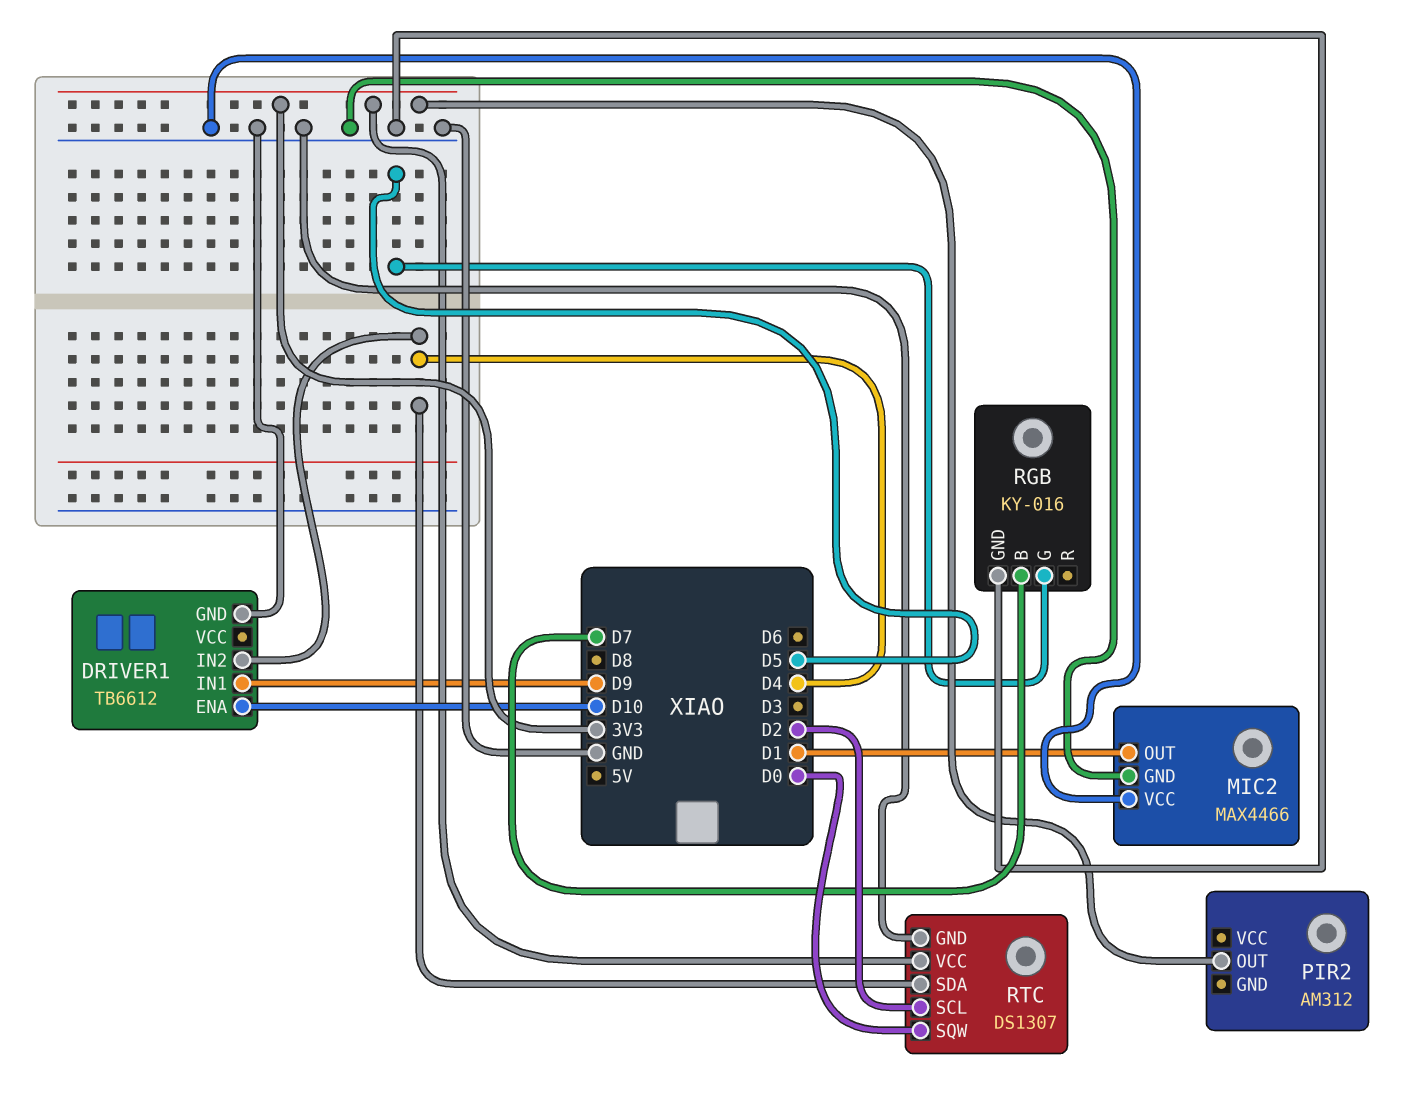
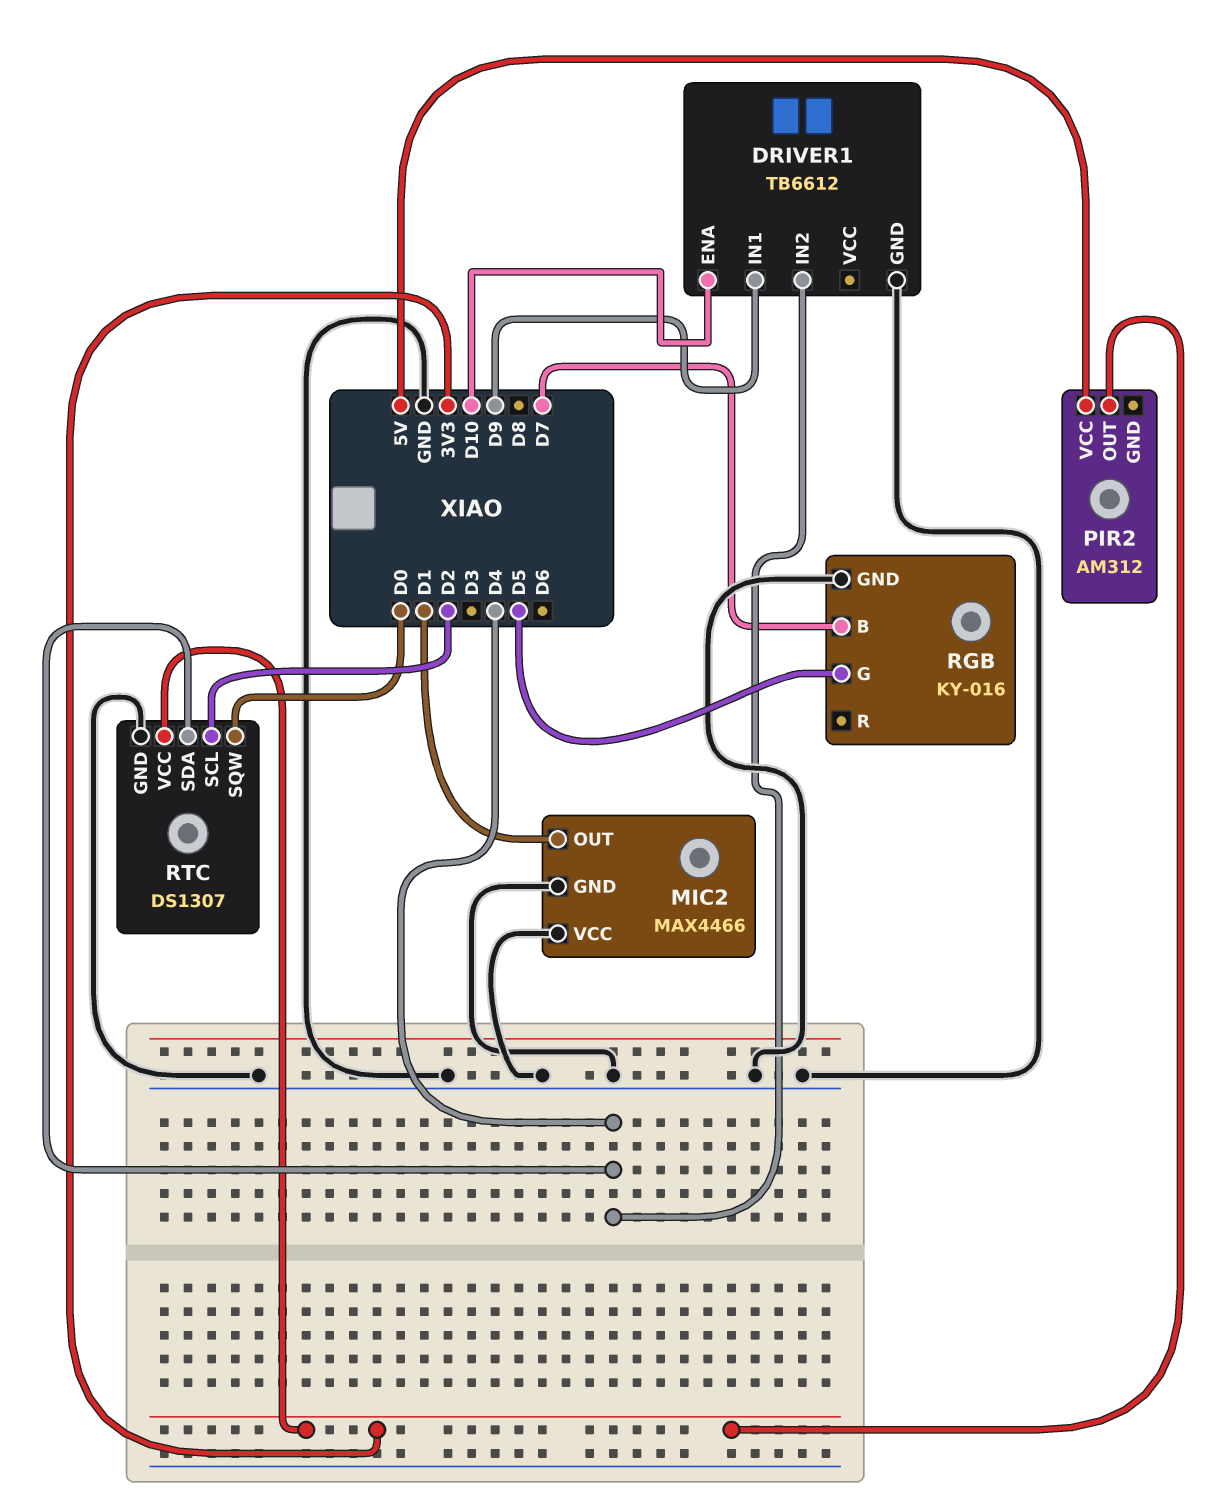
PIR2 pin VCC: none -> 5V

